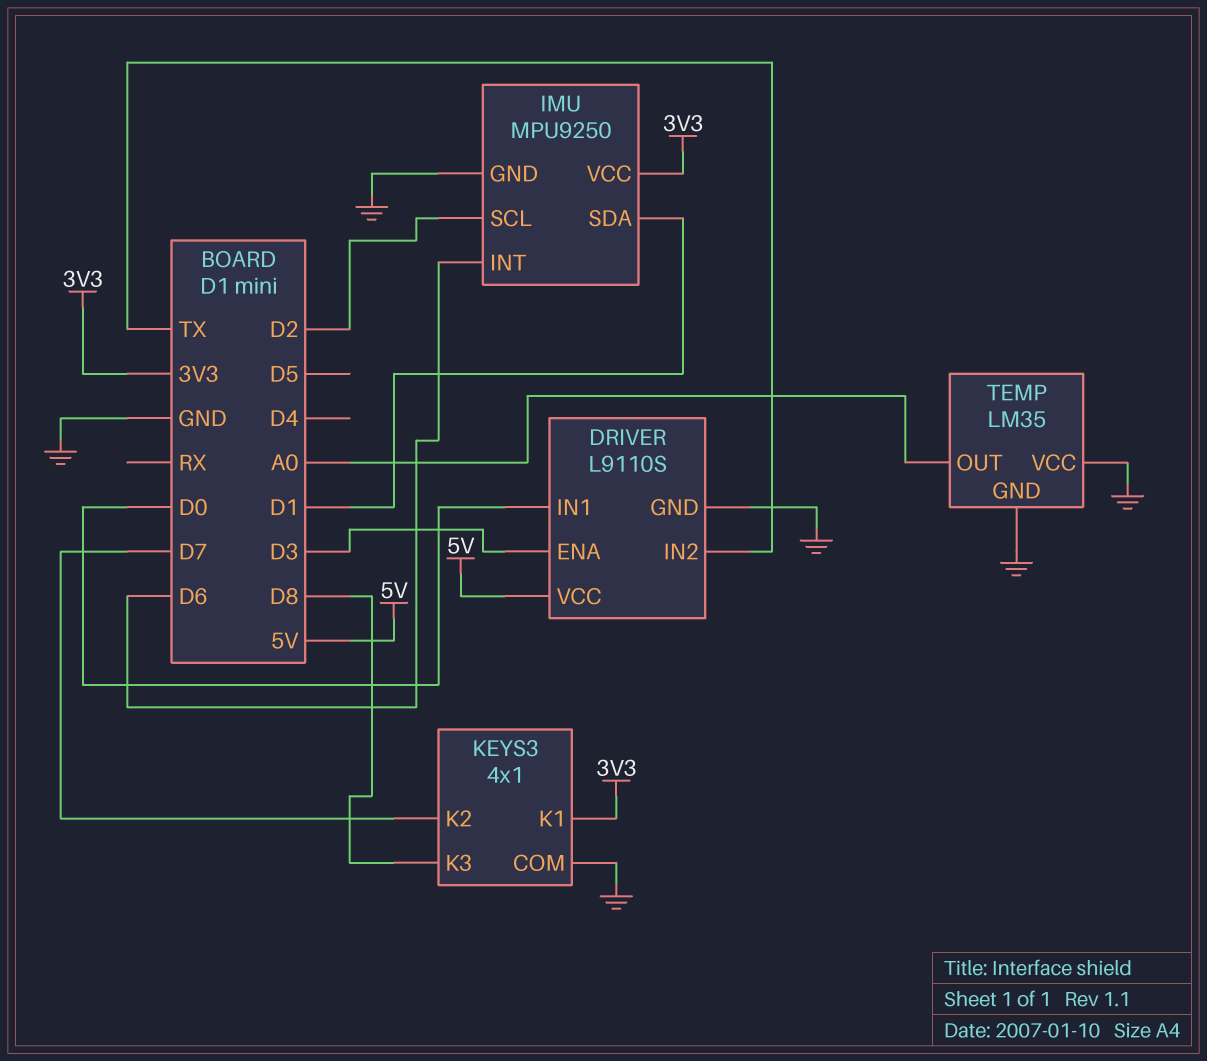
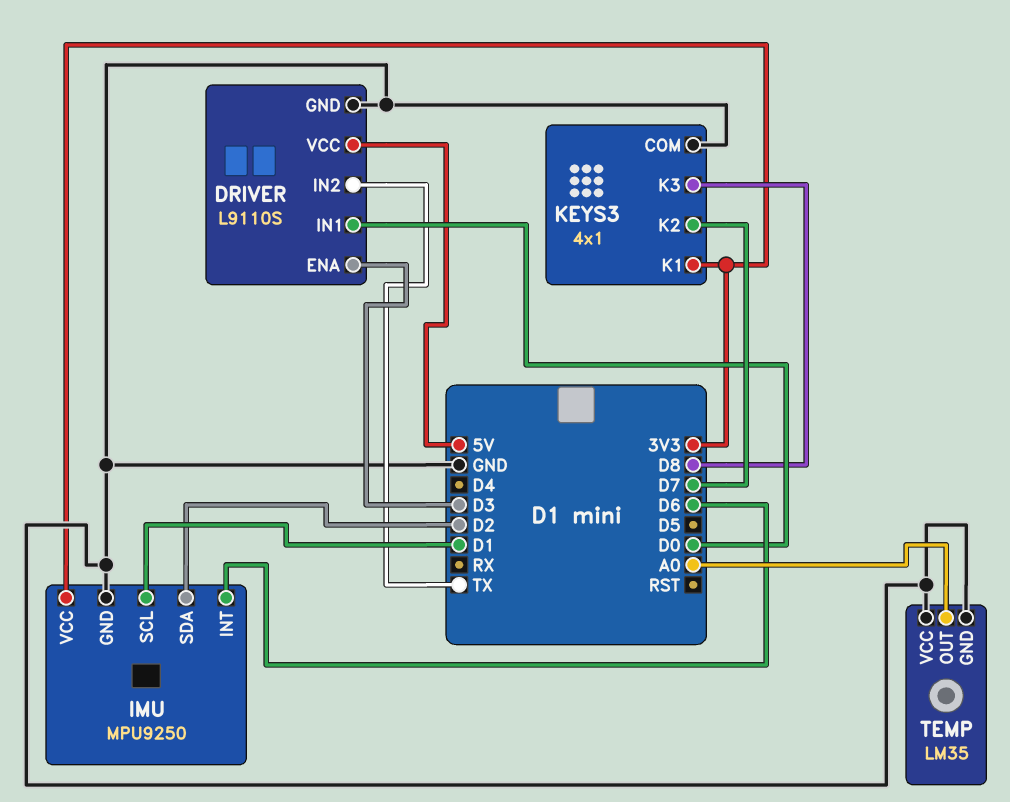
IMU pin SCL: D2 -> D1
IMU pin SDA: D1 -> D2

